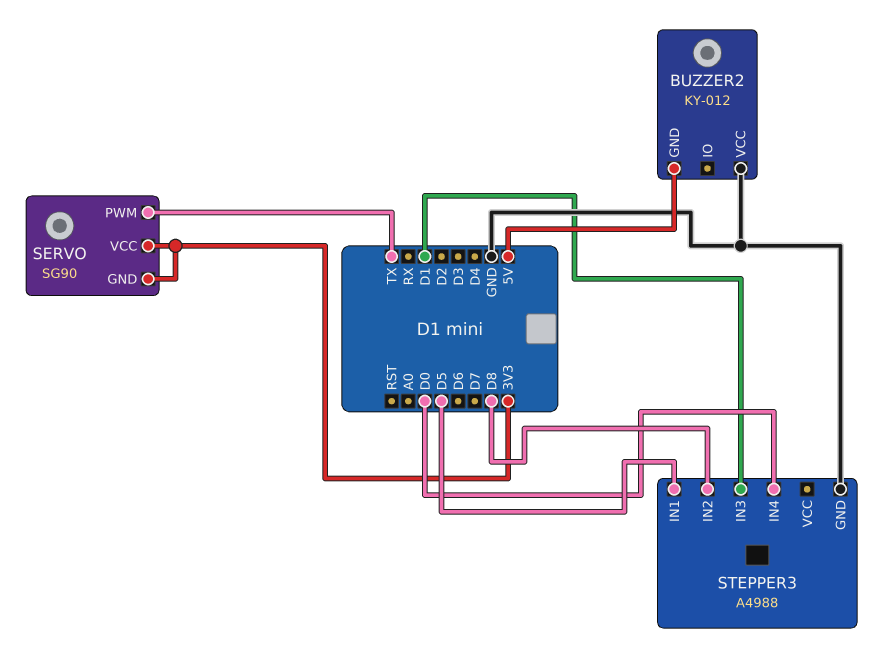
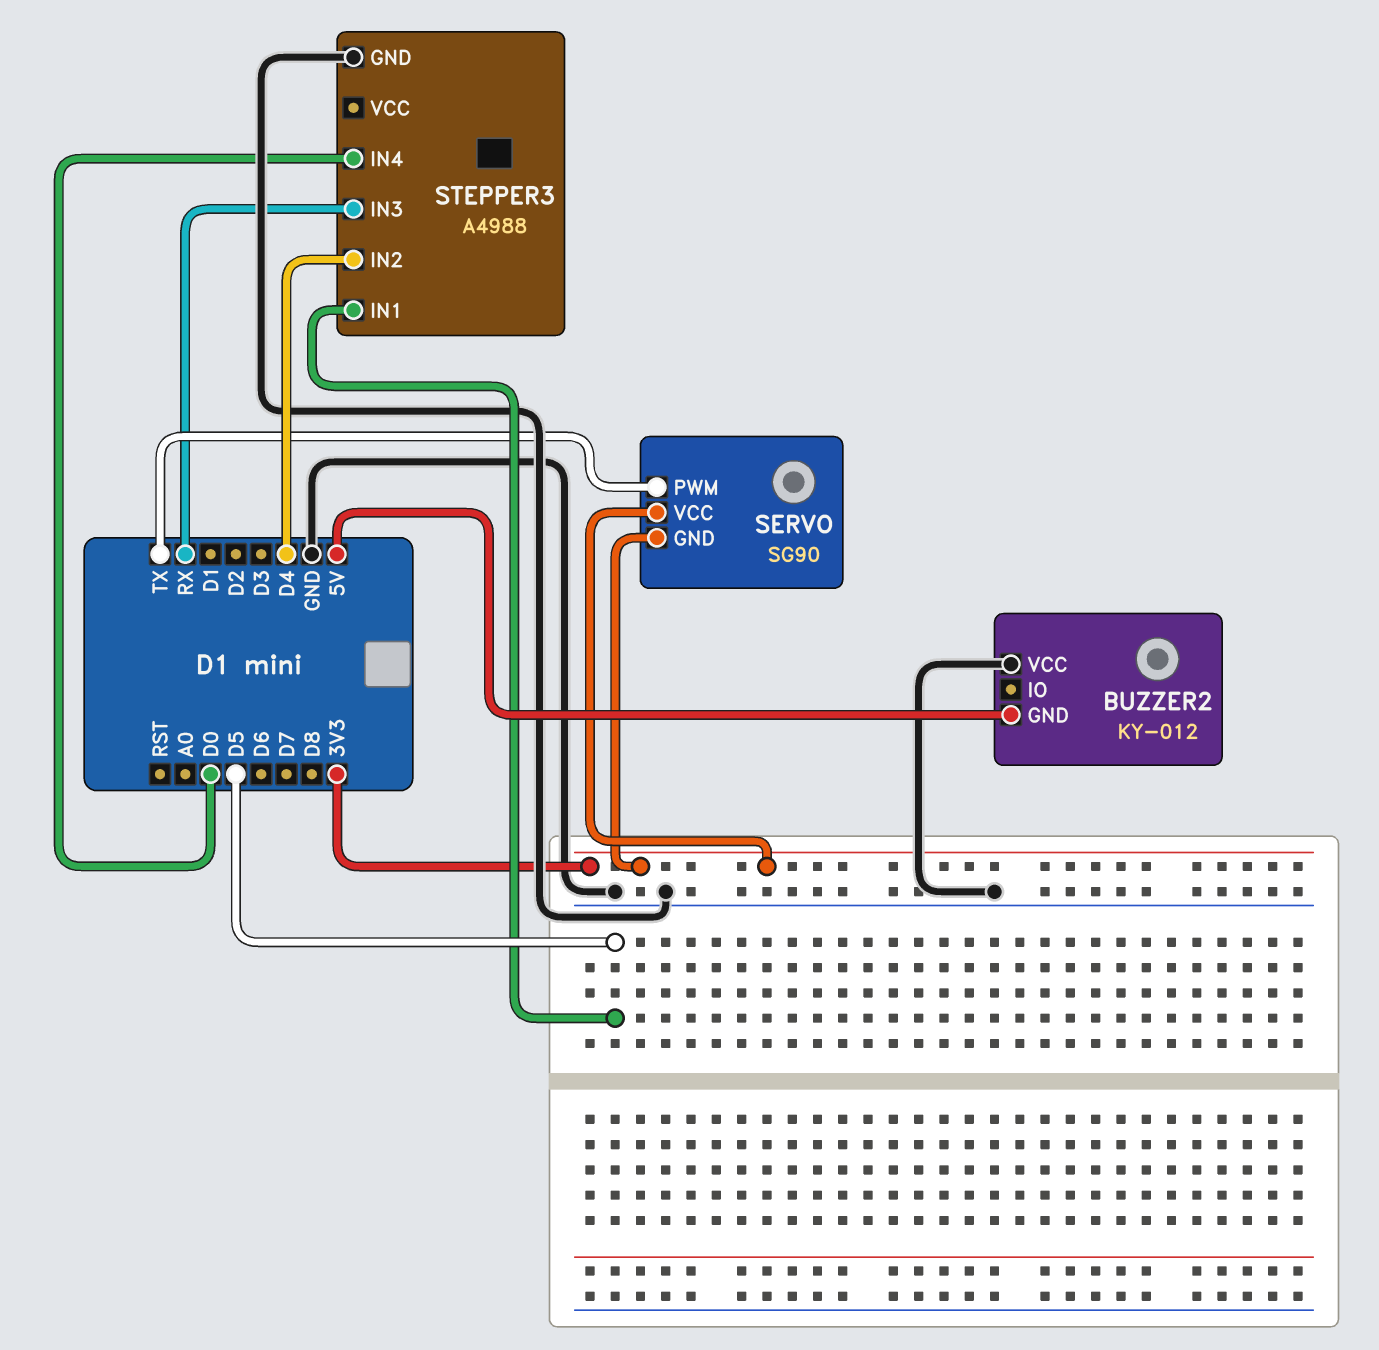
STEPPER3 pin IN2: D8 -> D4
STEPPER3 pin IN3: D1 -> RX

